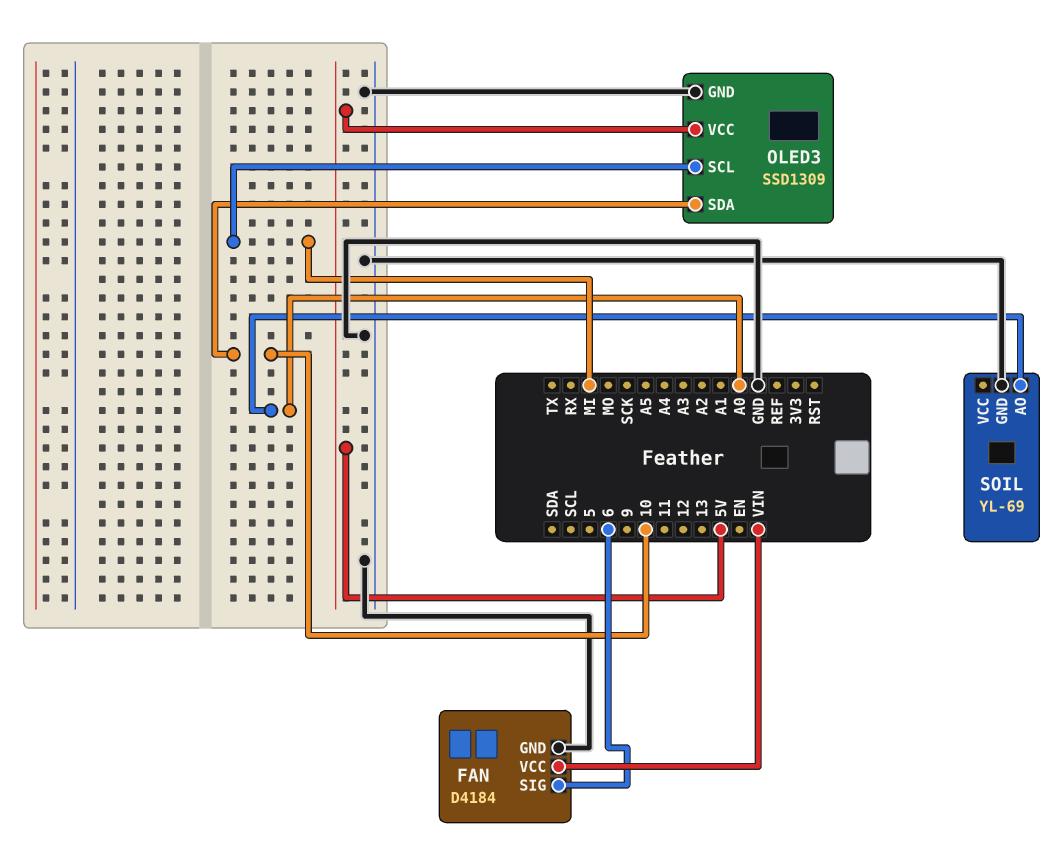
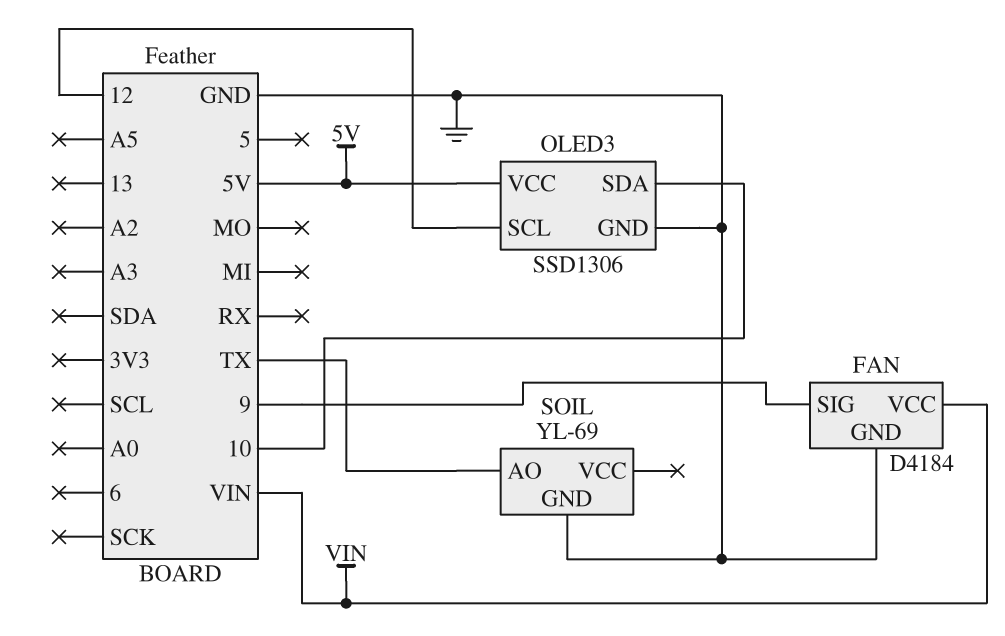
FAN pin SIG: 6 -> 9
OLED3: SSD1309 -> SSD1306
OLED3 pin SCL: MI -> 12
SOIL pin AO: A0 -> TX

